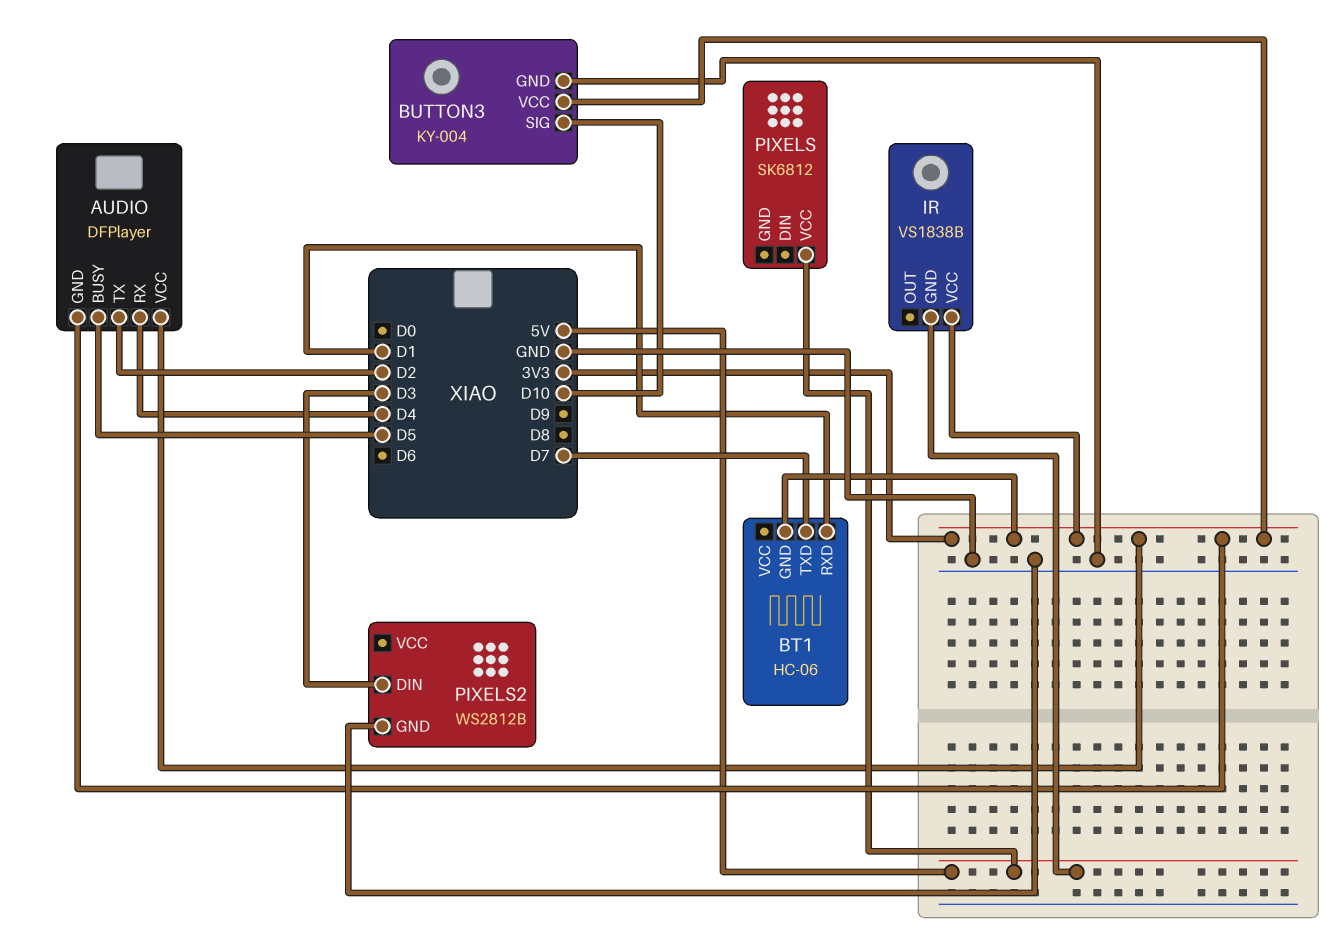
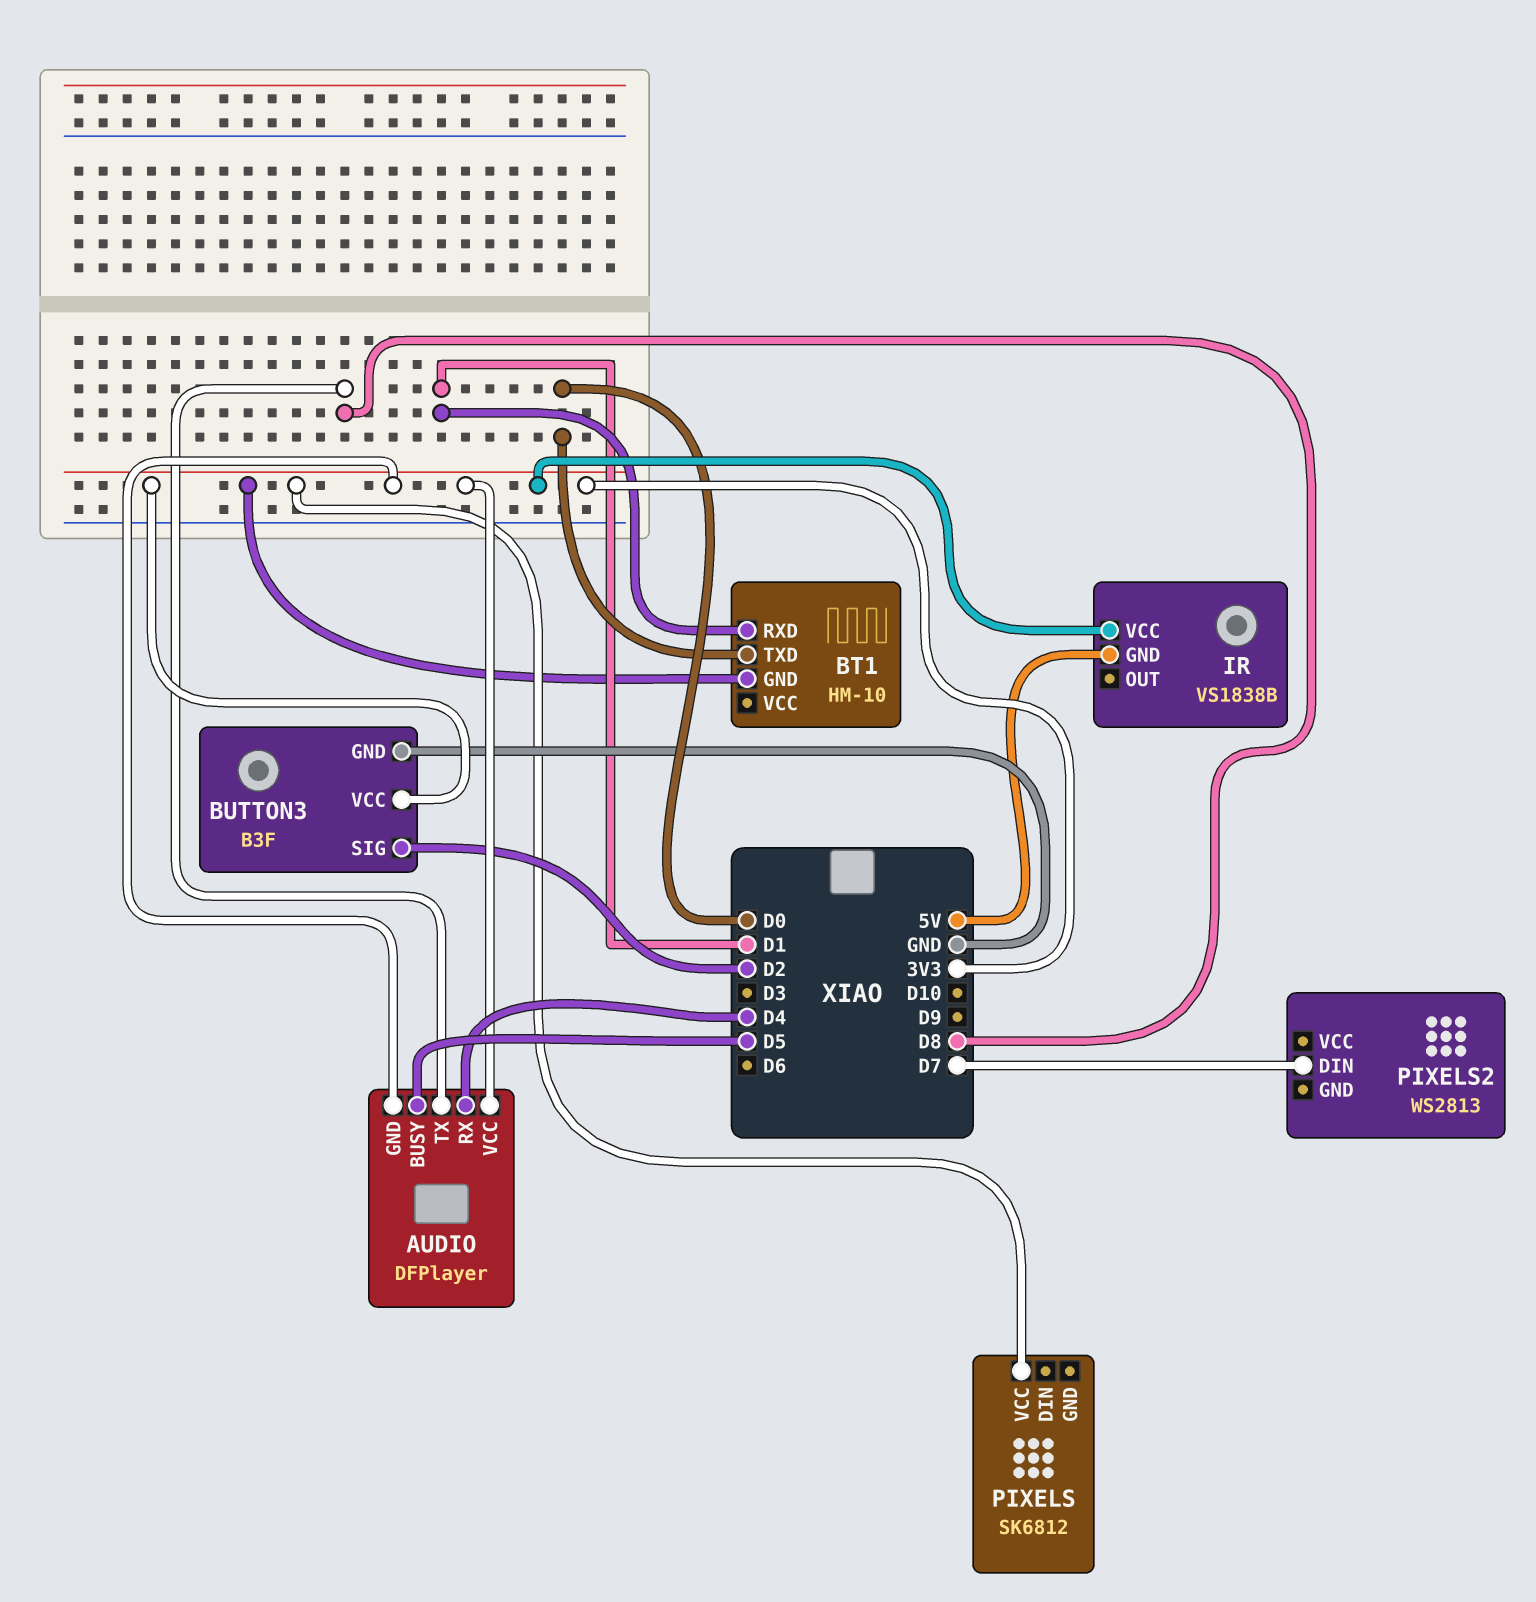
AUDIO pin TX: D2 -> D8
BT1: HC-06 -> HM-10
BT1 pin TXD: D7 -> D0
BUTTON3: KY-004 -> B3F
BUTTON3 pin SIG: D10 -> D2
PIXELS pin VCC: 5V -> 3V3
PIXELS2: WS2812B -> WS2813
PIXELS2 pin DIN: D3 -> D7
PIXELS2 pin GND: GND -> none

